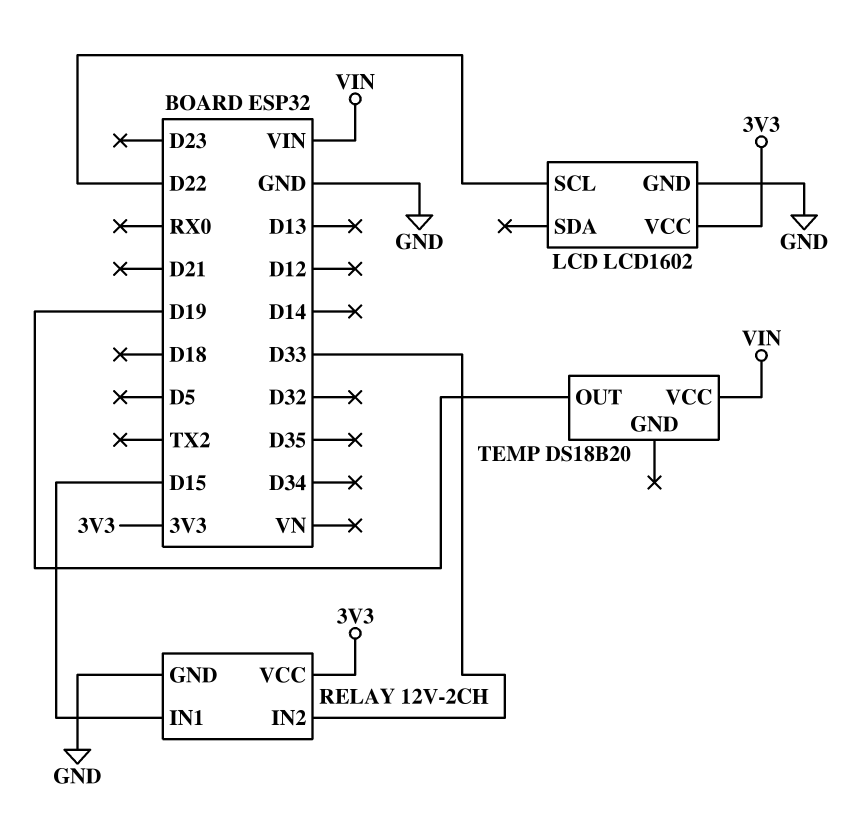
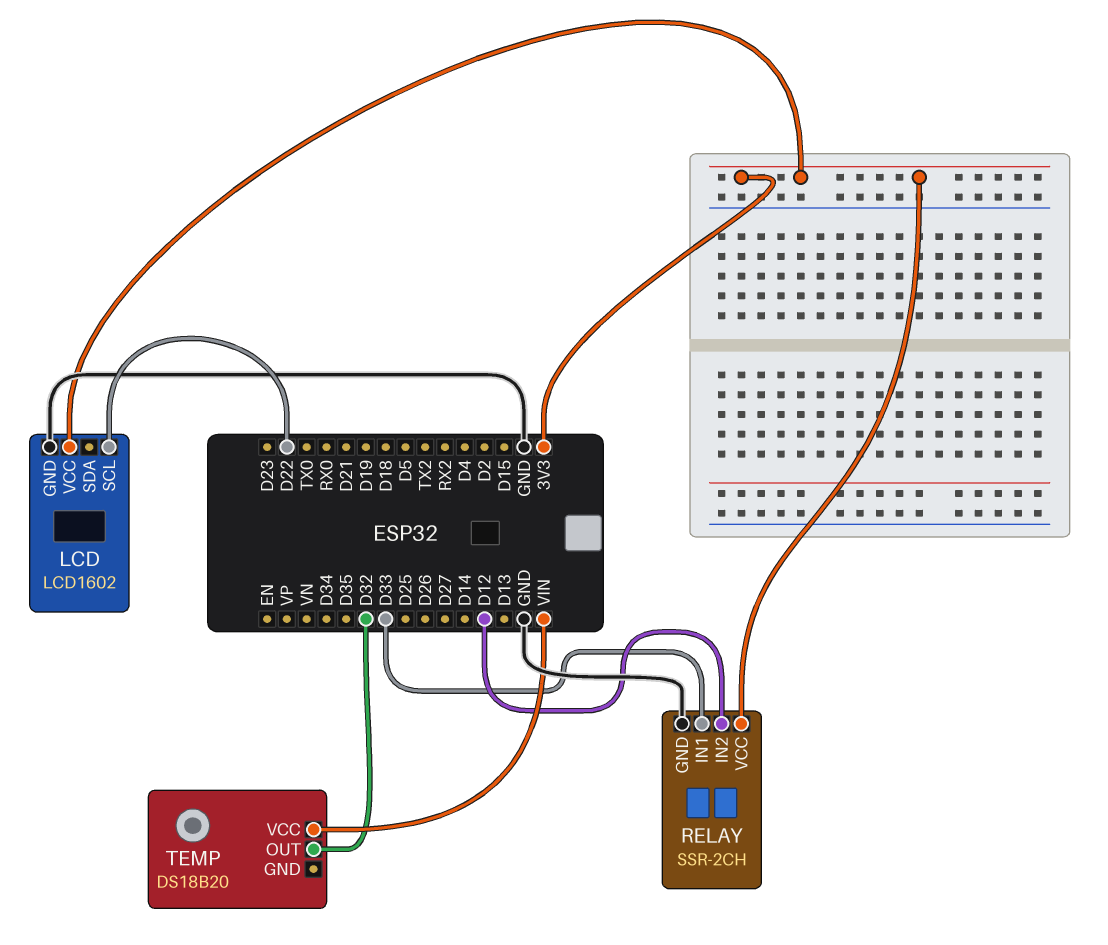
RELAY: 12V-2CH -> SSR-2CH
RELAY pin IN1: D15 -> D33
RELAY pin IN2: D33 -> D12
TEMP pin OUT: D19 -> D32

